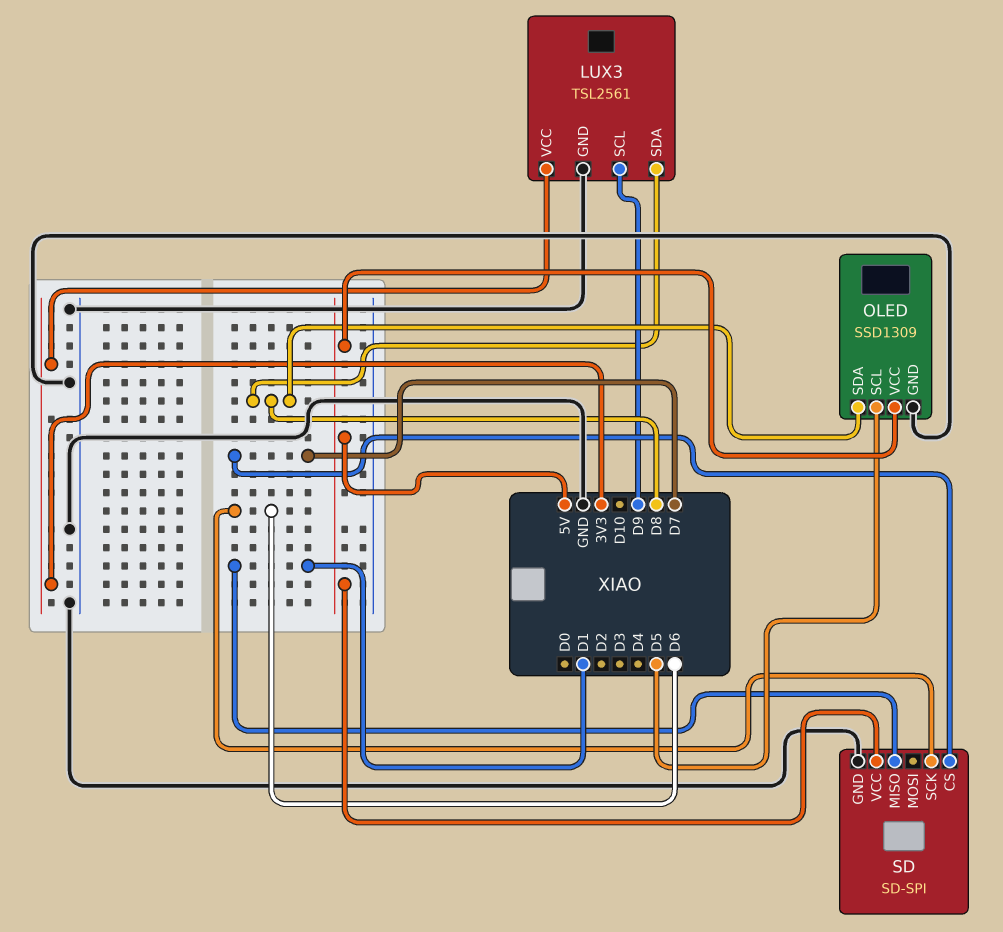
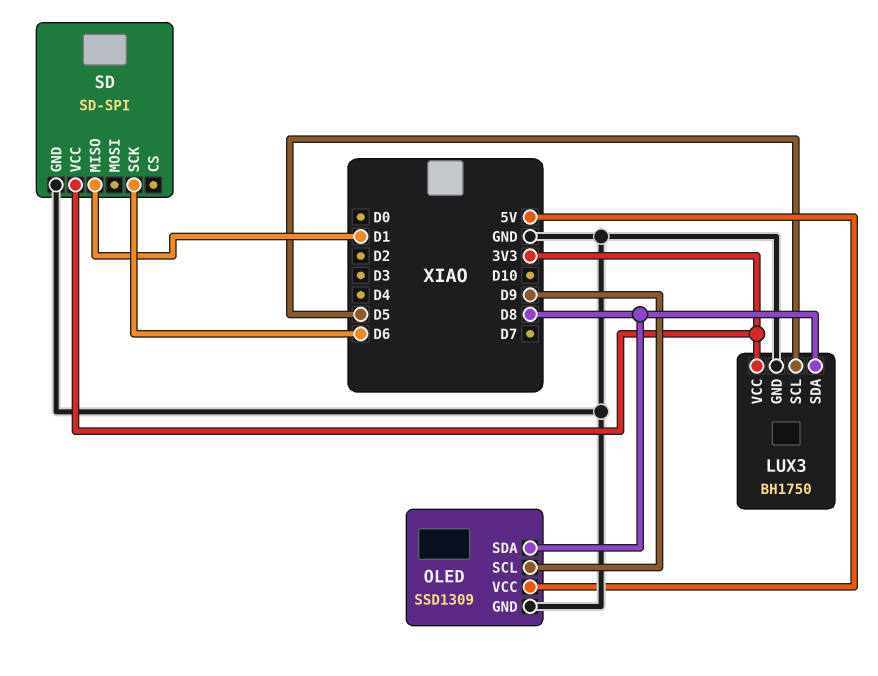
LUX3: TSL2561 -> BH1750
LUX3 pin SCL: D9 -> D5
OLED pin SCL: D5 -> D9
SD pin CS: D7 -> none
SD pin VCC: 5V -> 3V3

